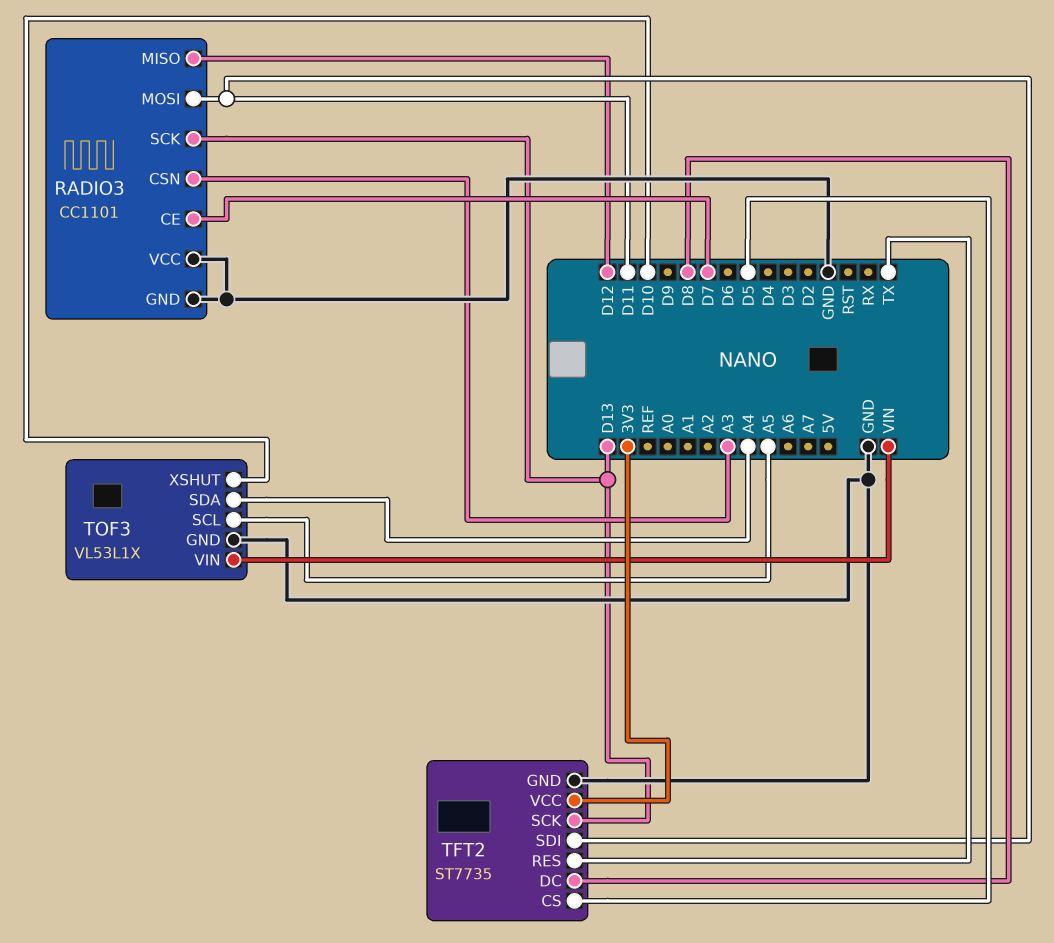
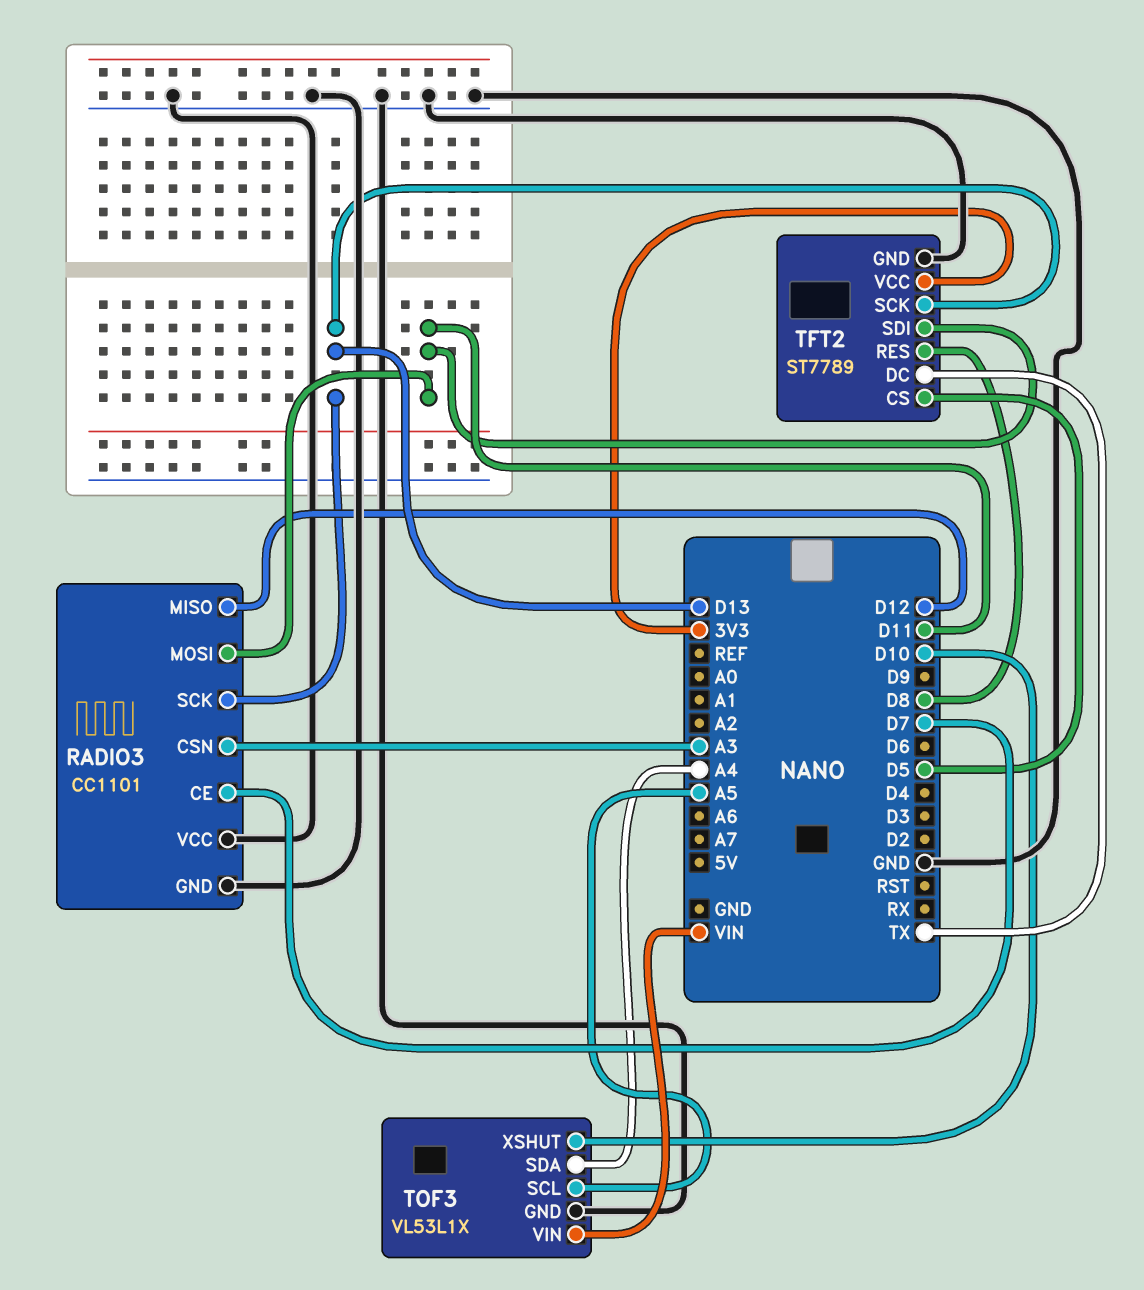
TFT2: ST7735 -> ST7789
TFT2 pin DC: D8 -> TX
TFT2 pin RES: TX -> D8

